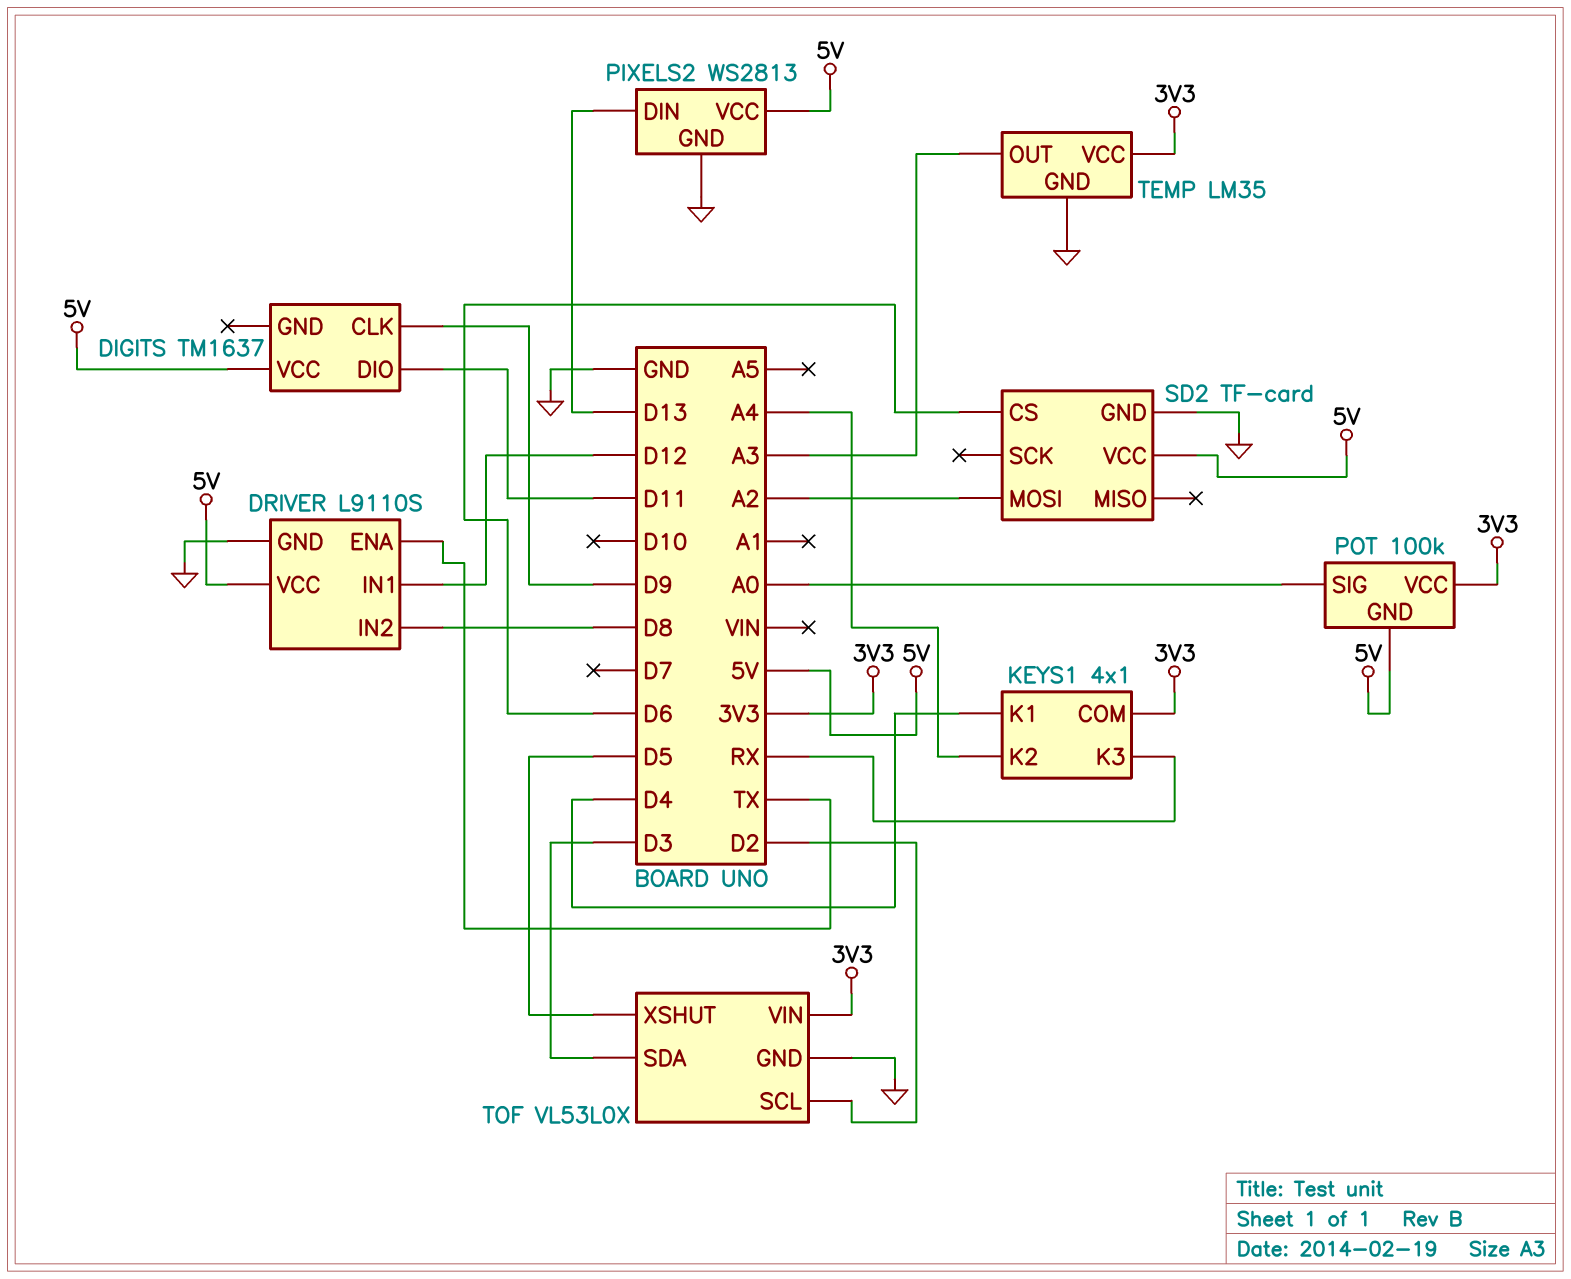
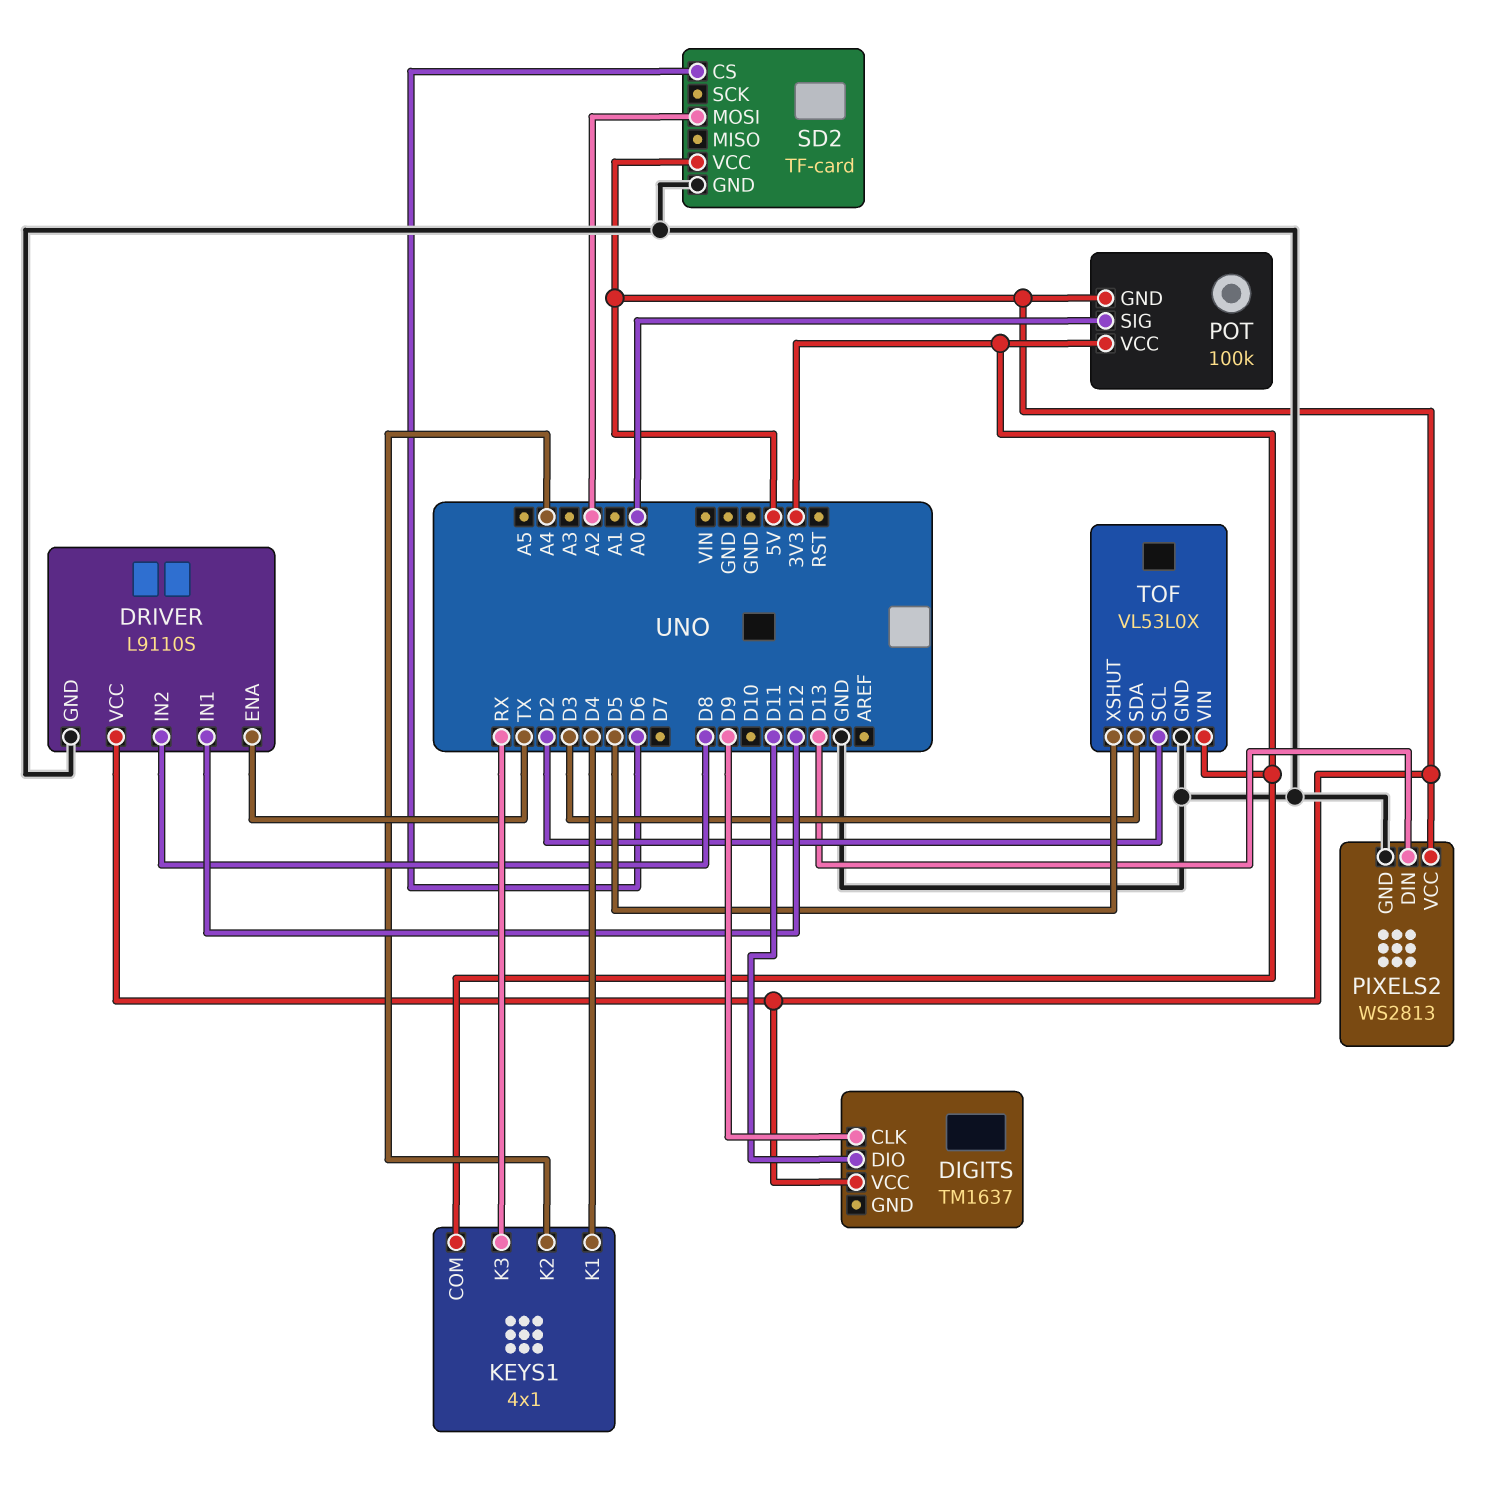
TEMP: LM35 -> none
TEMP pin GND: GND -> none
TEMP pin OUT: A3 -> none
TEMP pin VCC: 3V3 -> none

